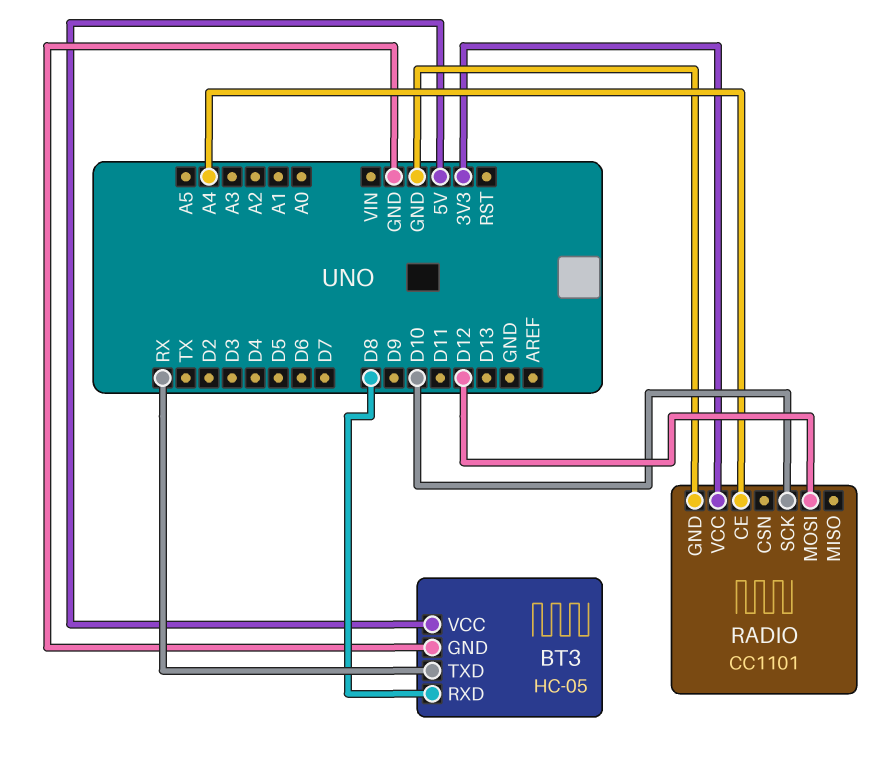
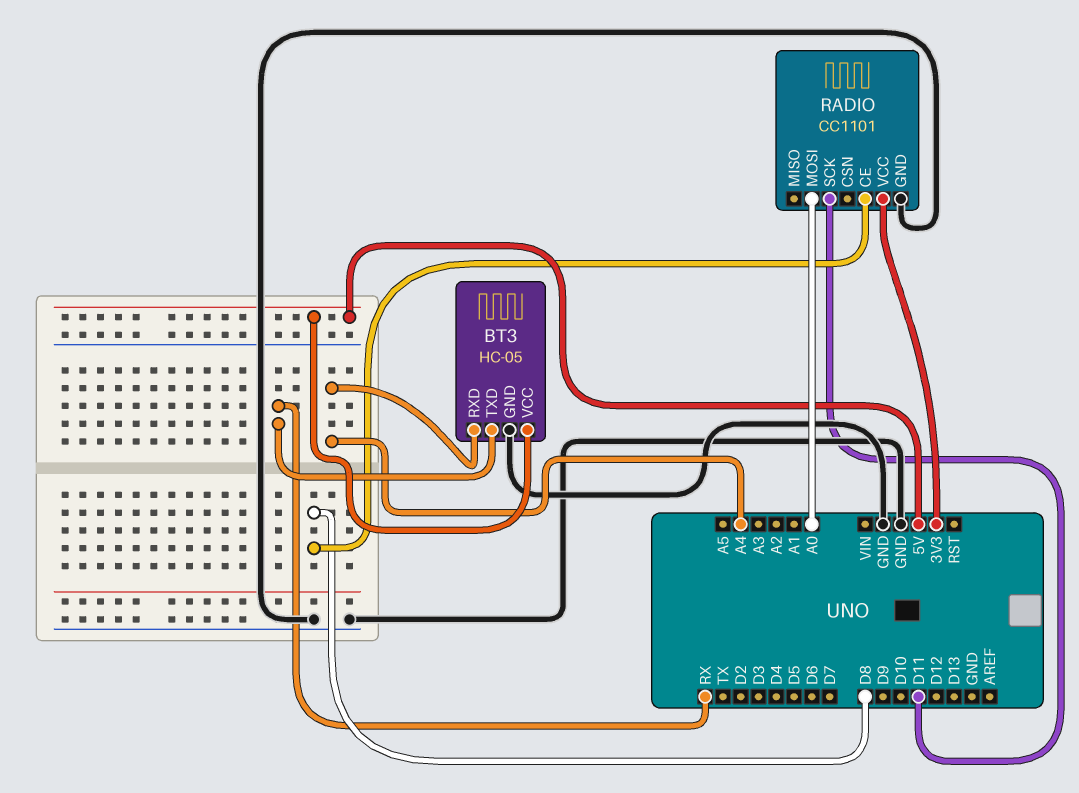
BT3 pin RXD: D8 -> A4
RADIO pin CE: A4 -> D8
RADIO pin MOSI: D12 -> A0
RADIO pin SCK: D10 -> D11

